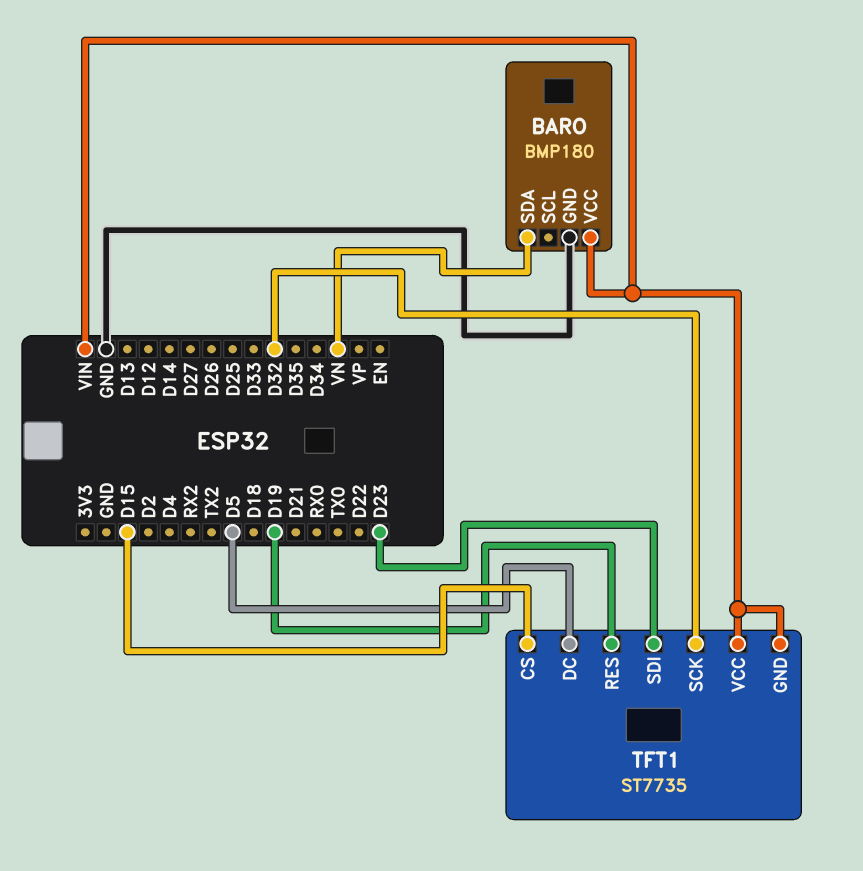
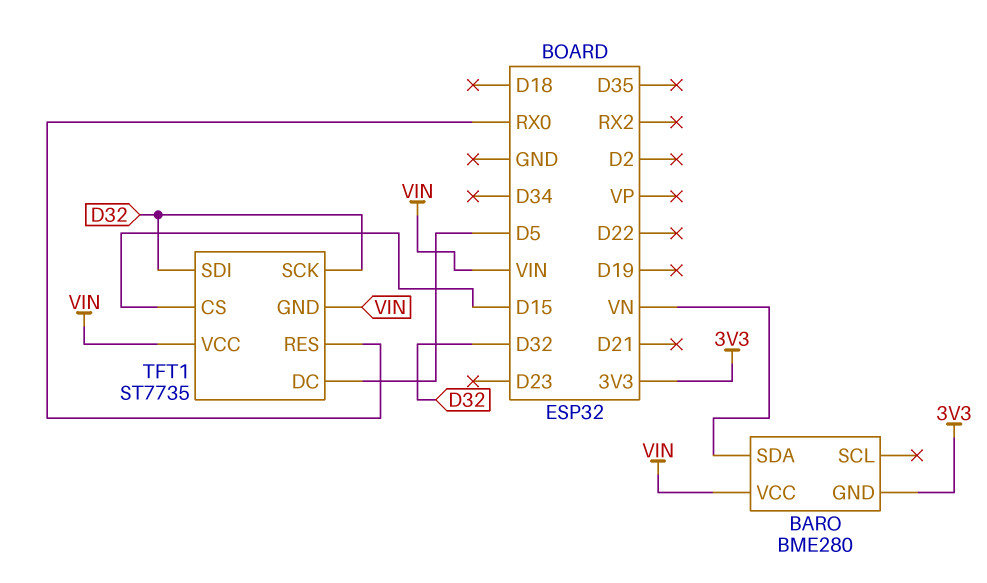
BARO: BMP180 -> BME280
BARO pin GND: GND -> 3V3
TFT1 pin RES: D19 -> RX0
TFT1 pin SDI: D23 -> D32

